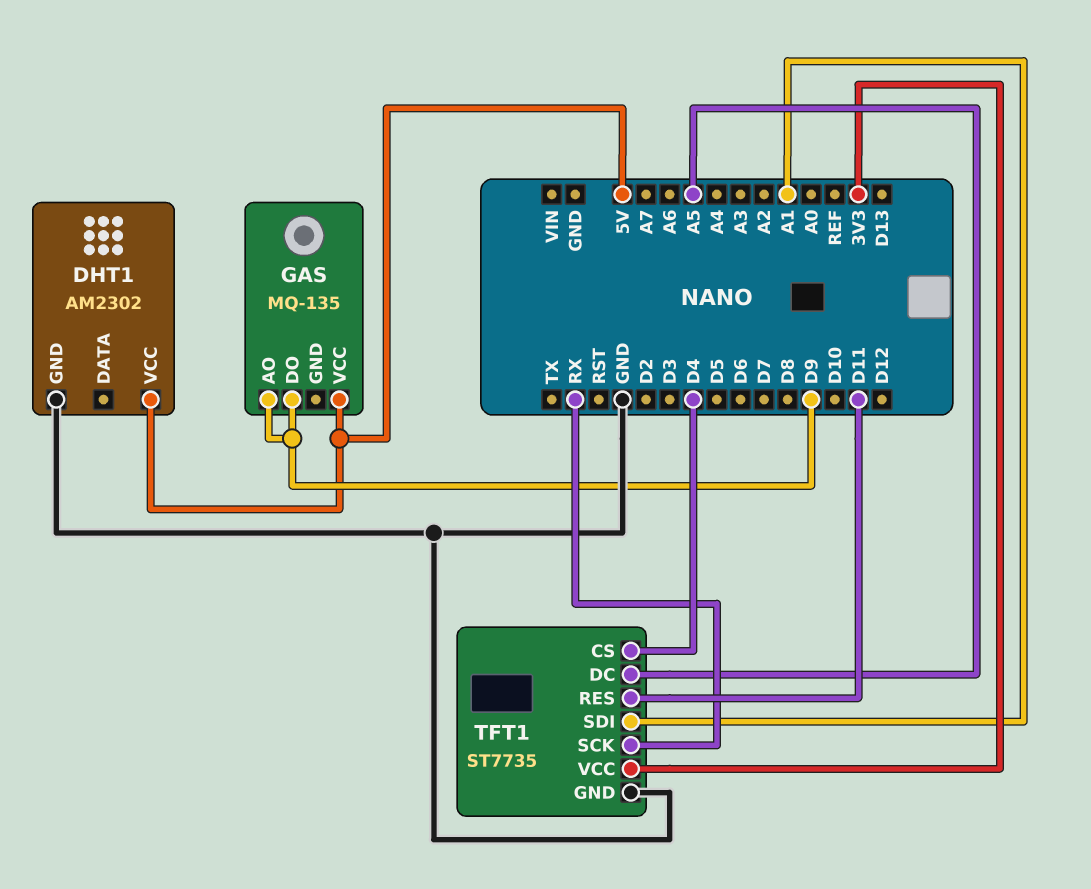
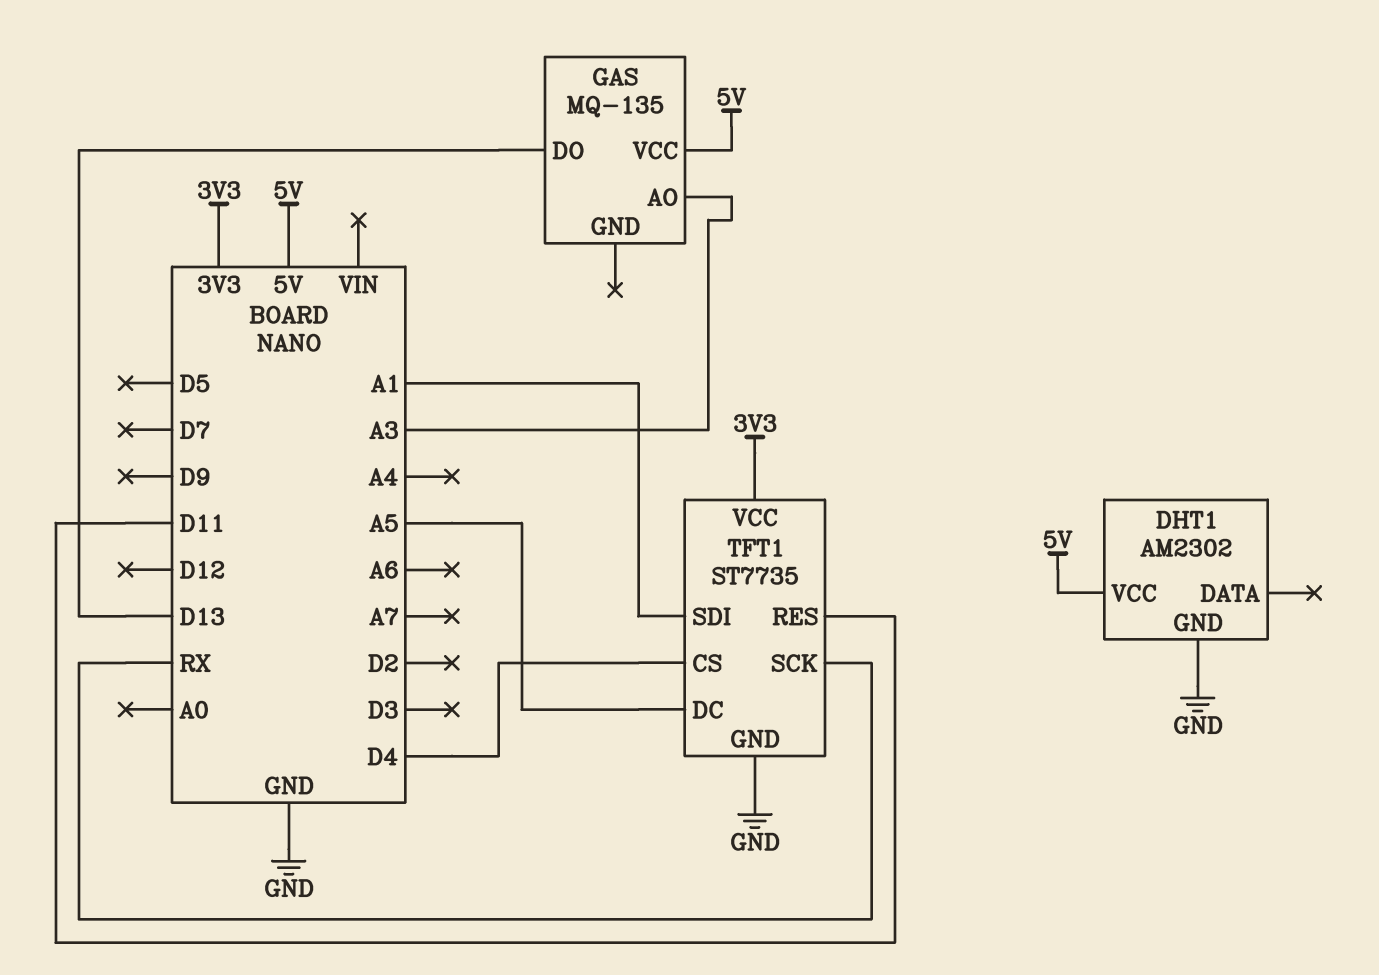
GAS pin AO: D9 -> A3
GAS pin DO: D9 -> D13

